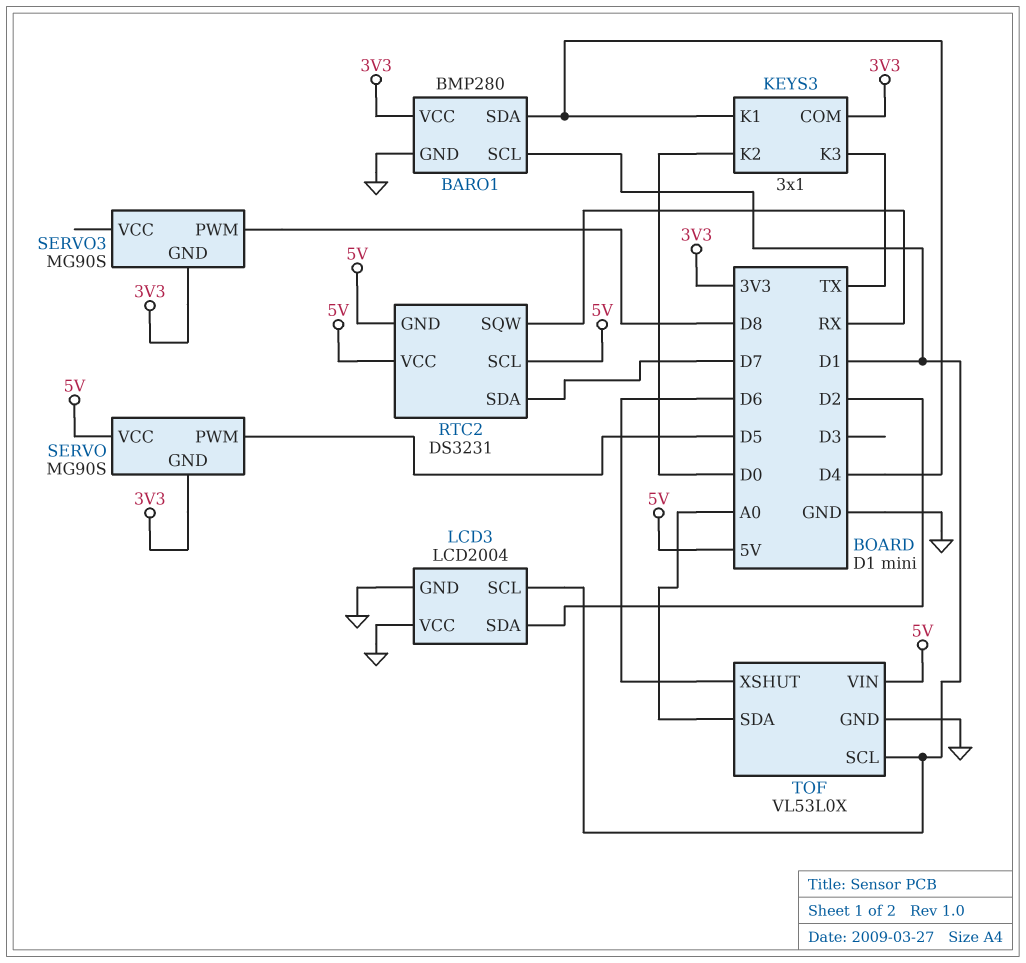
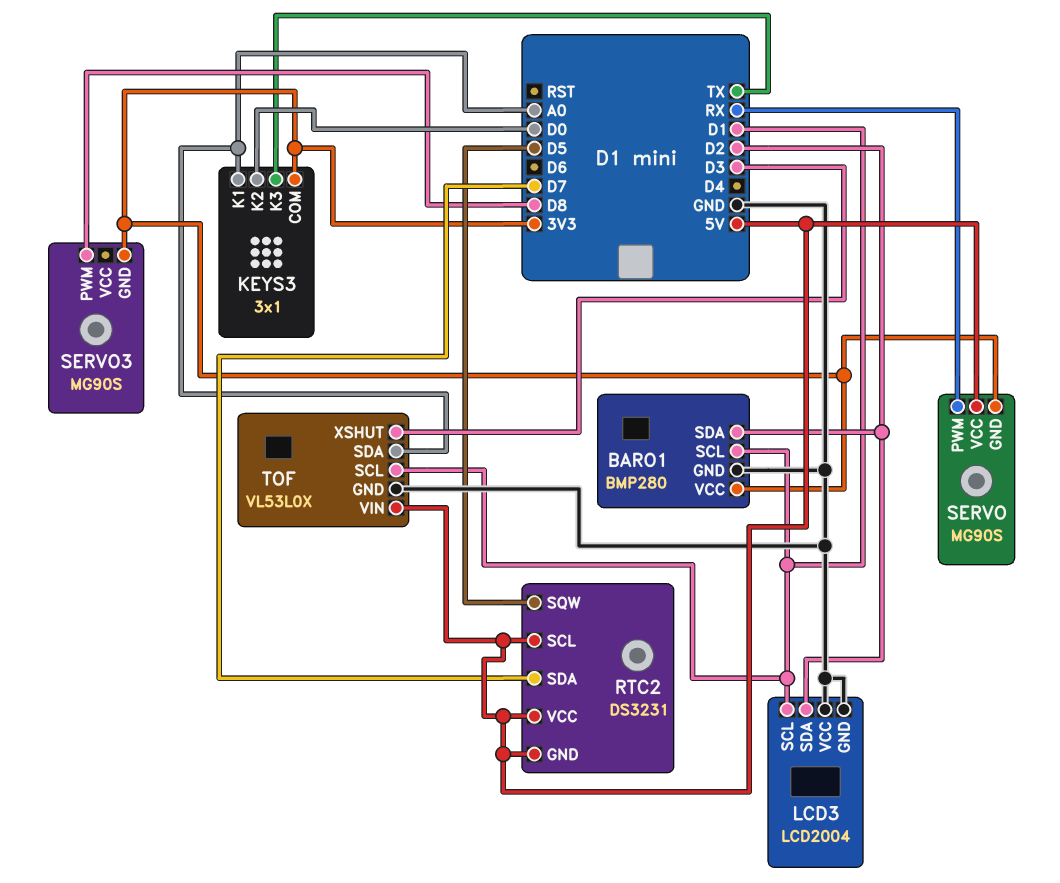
BARO1 pin SDA: D4 -> D2
KEYS3 pin K1: D4 -> A0
RTC2 pin SQW: RX -> D5
SERVO pin PWM: D5 -> RX
TOF pin XSHUT: D6 -> D3

